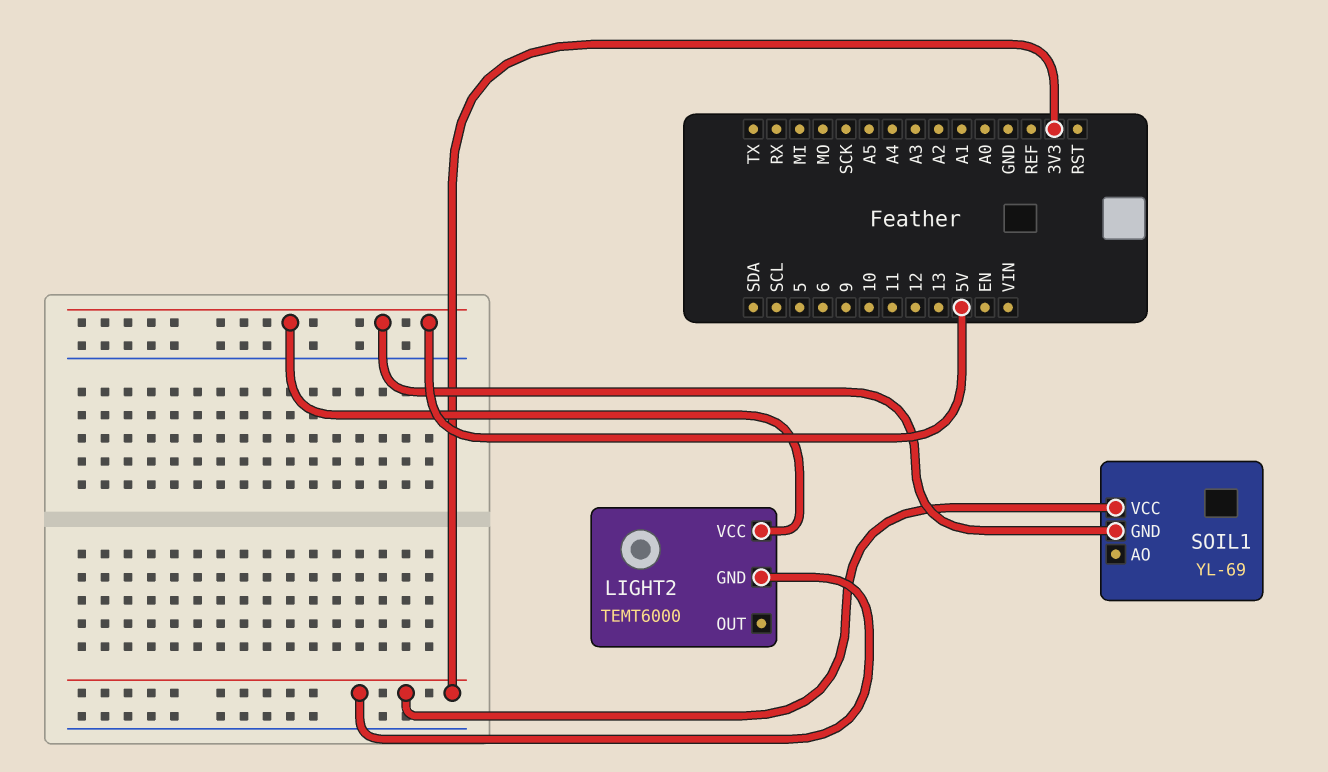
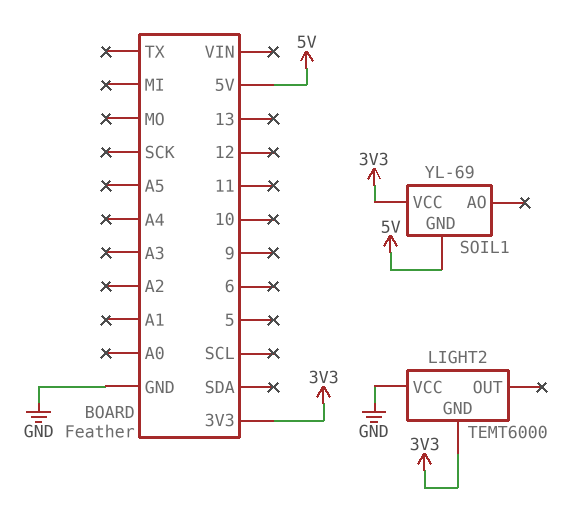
LIGHT2 pin VCC: 5V -> GND

